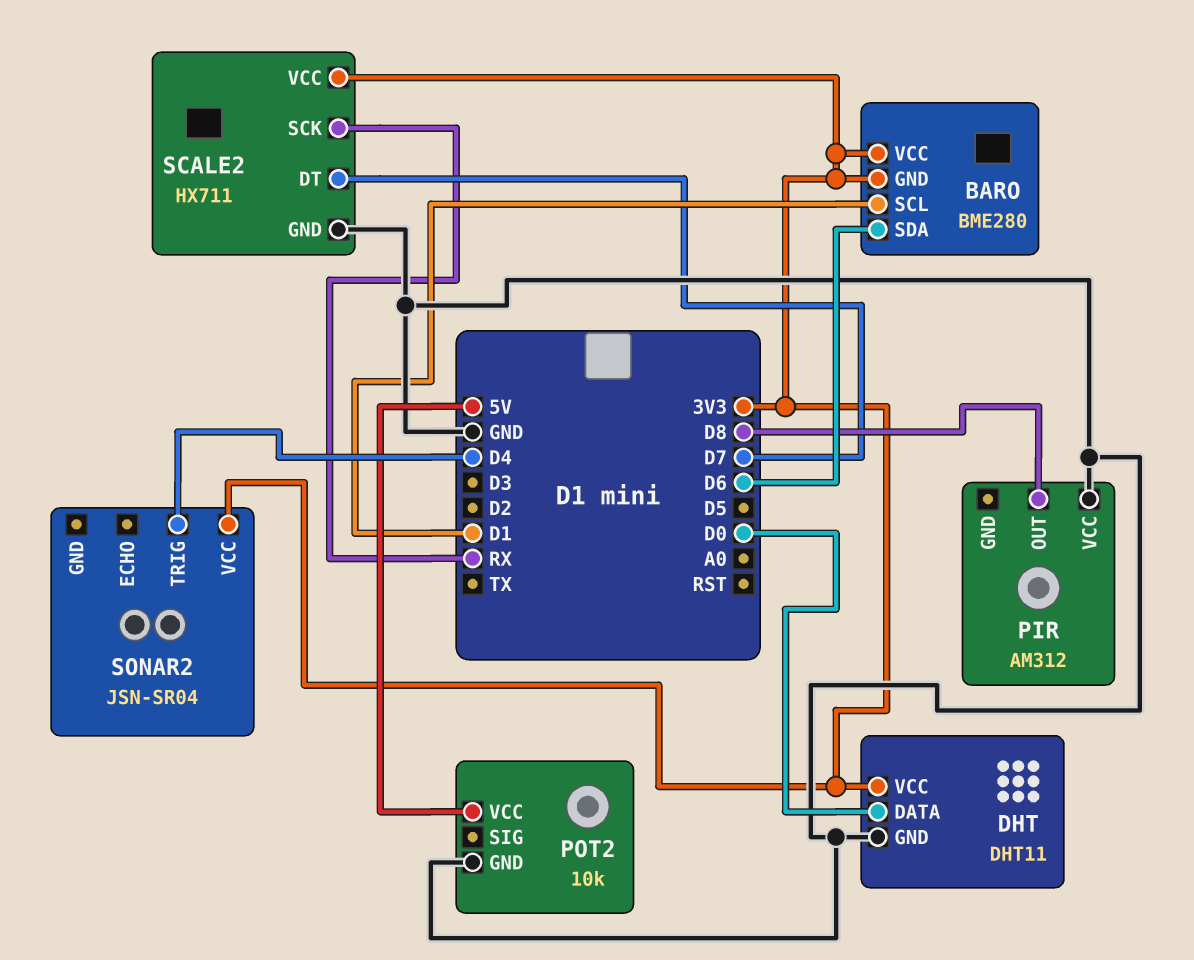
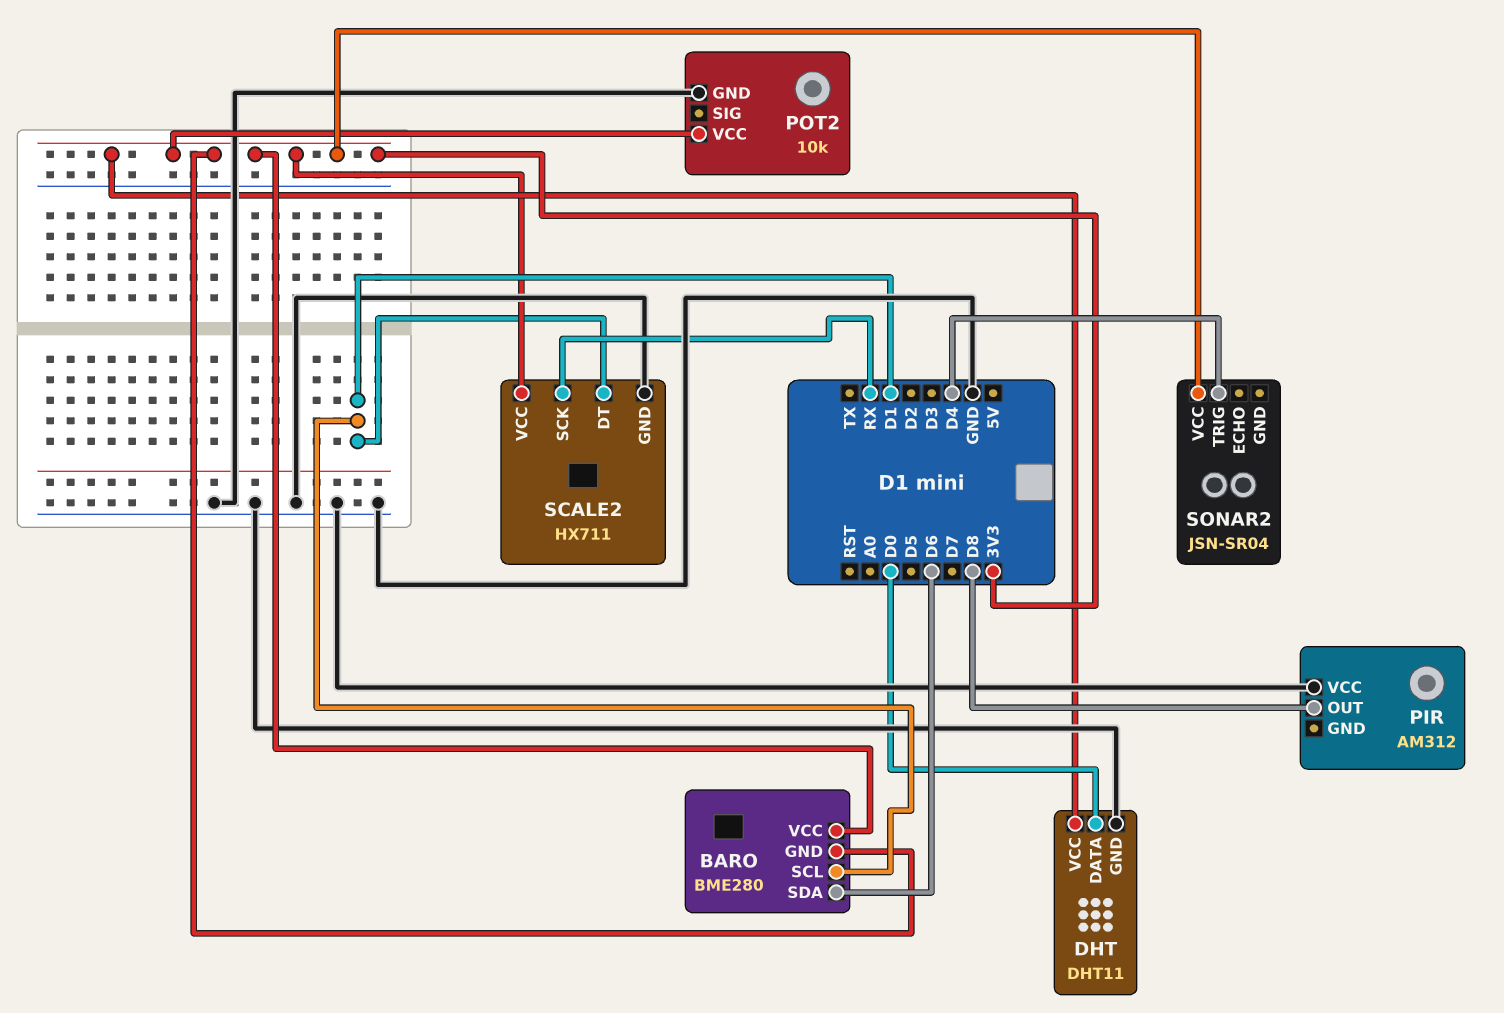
POT2 pin VCC: 5V -> 3V3
SCALE2 pin DT: D7 -> D1

